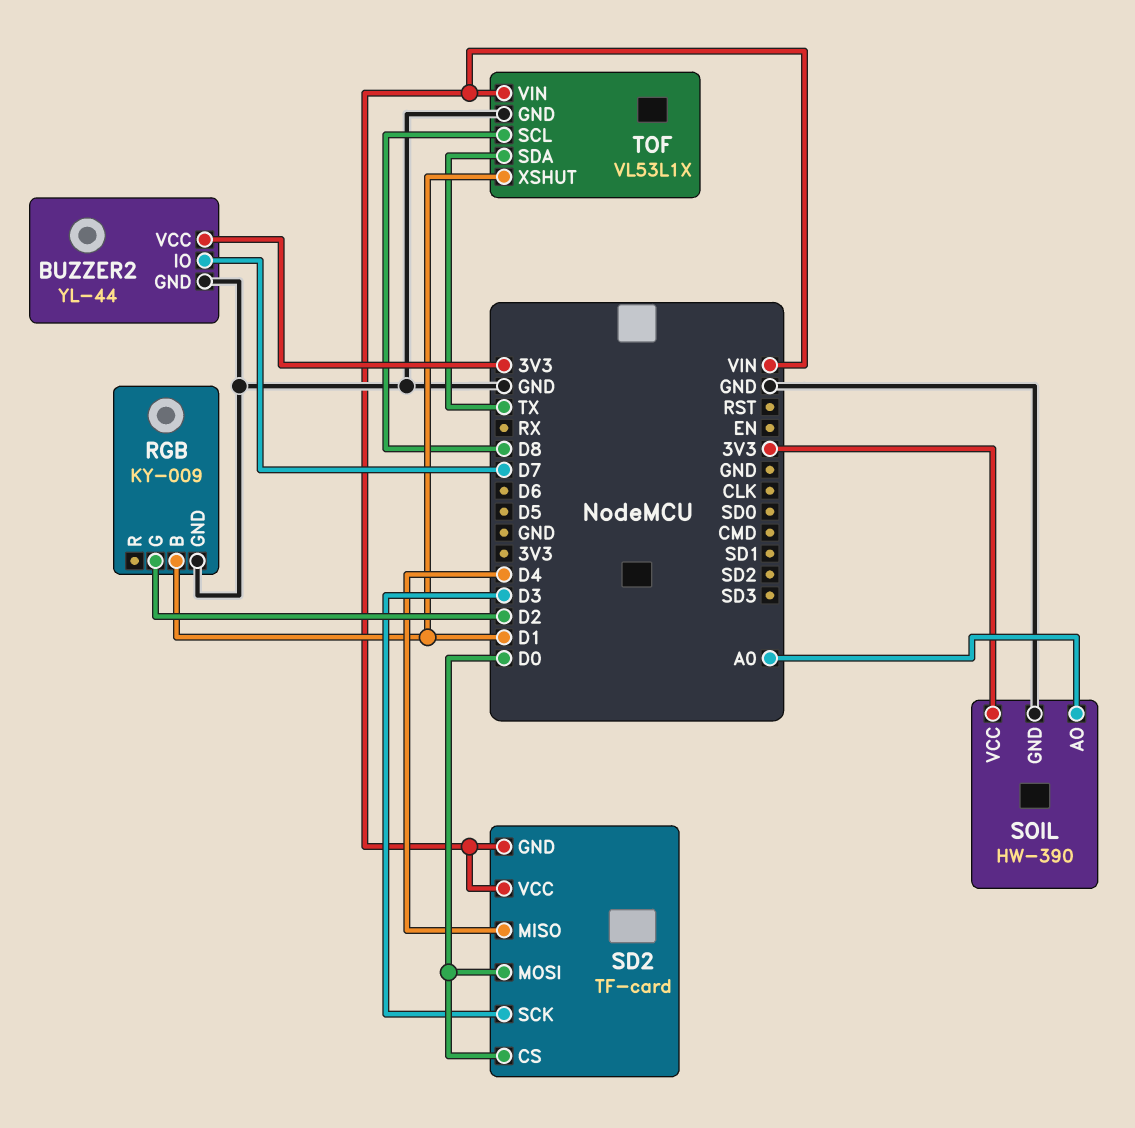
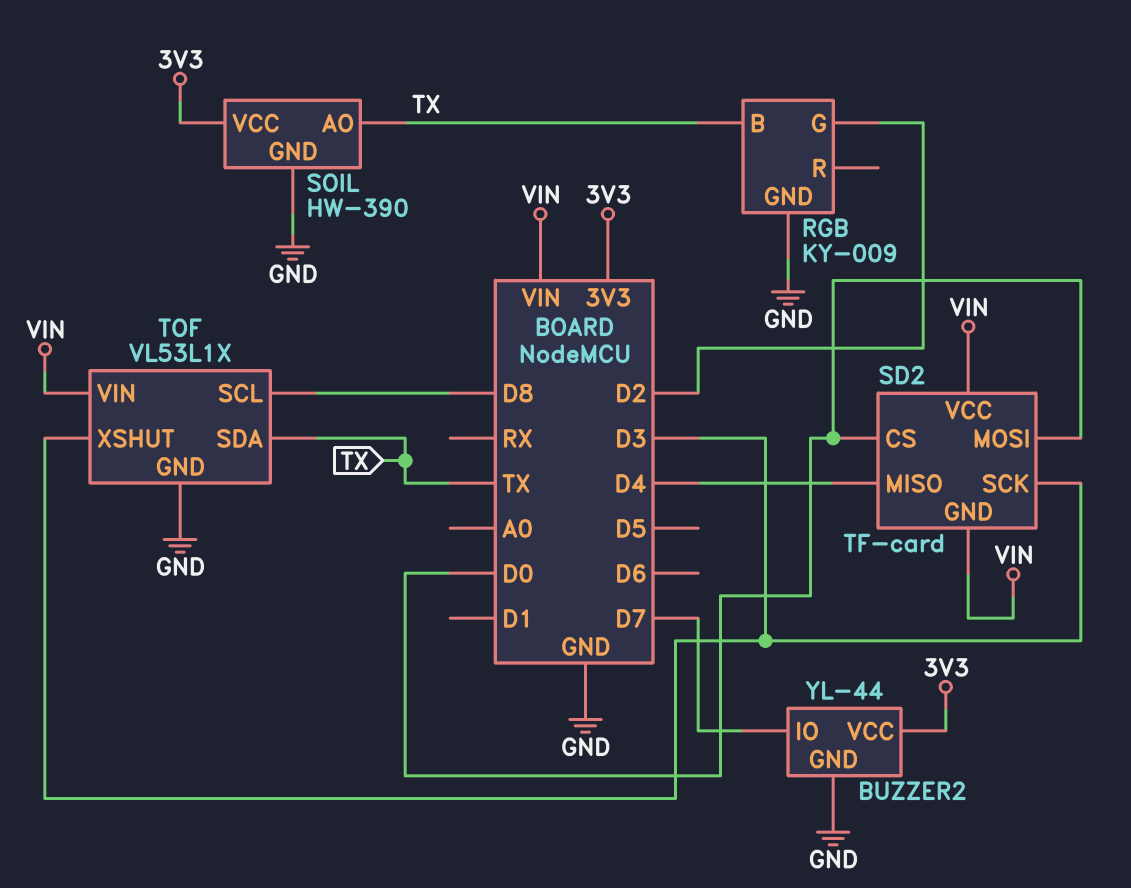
RGB pin B: D1 -> TX
SOIL pin AO: A0 -> TX
TOF pin XSHUT: D1 -> D3

